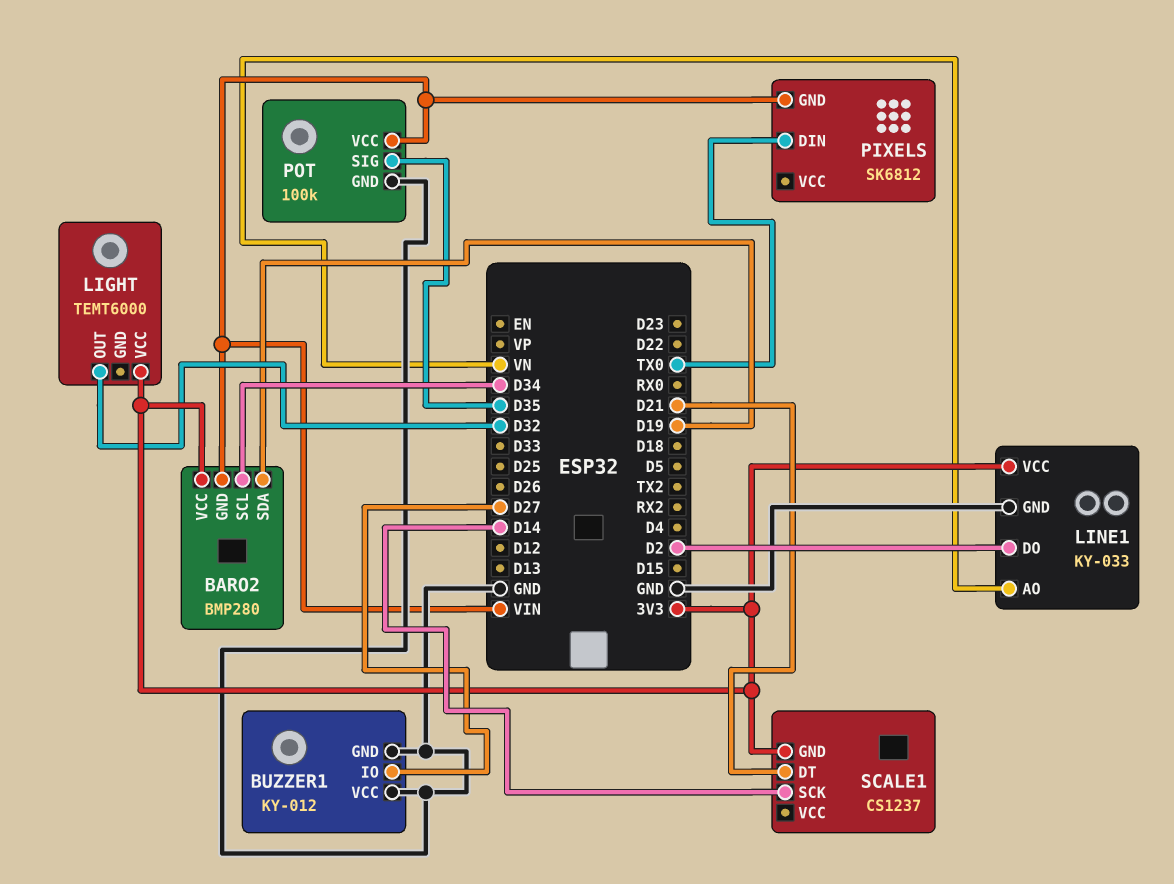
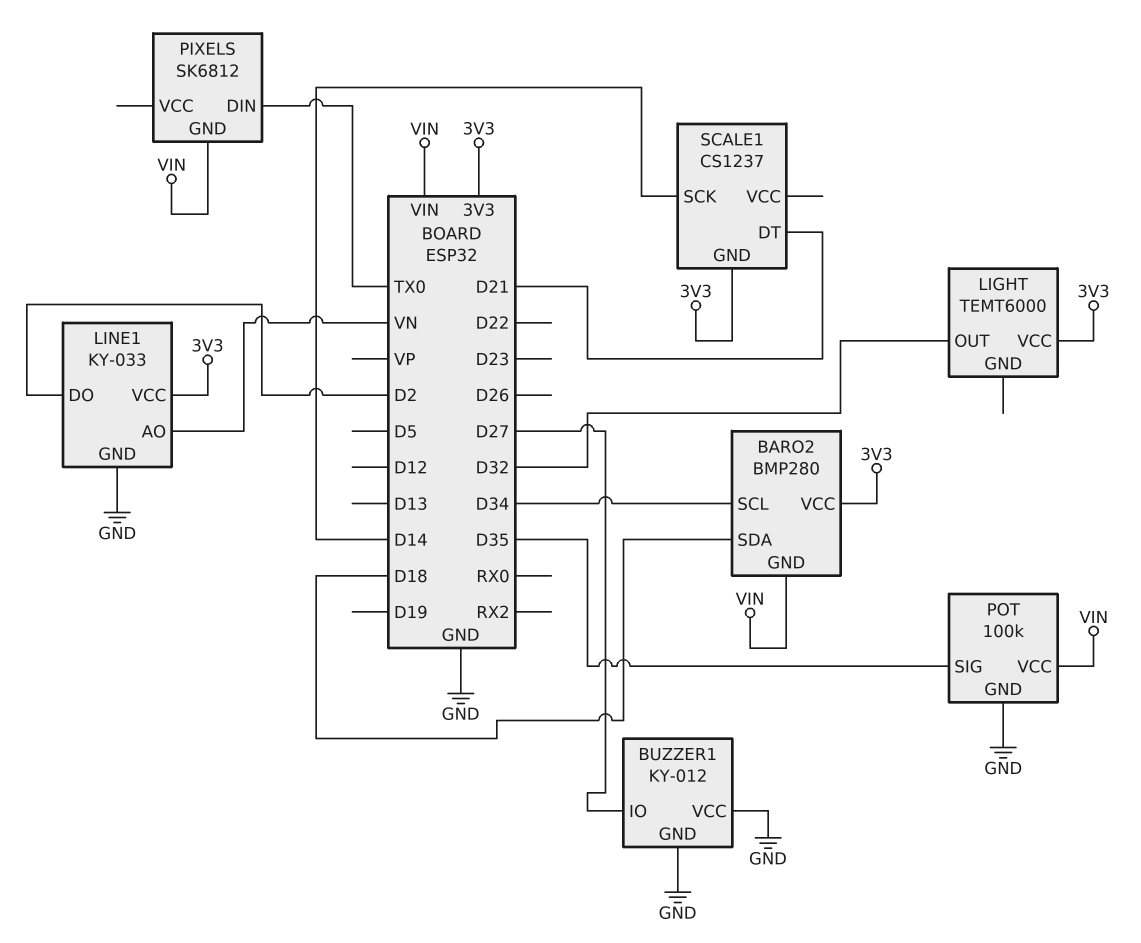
BARO2 pin SDA: D19 -> D18

